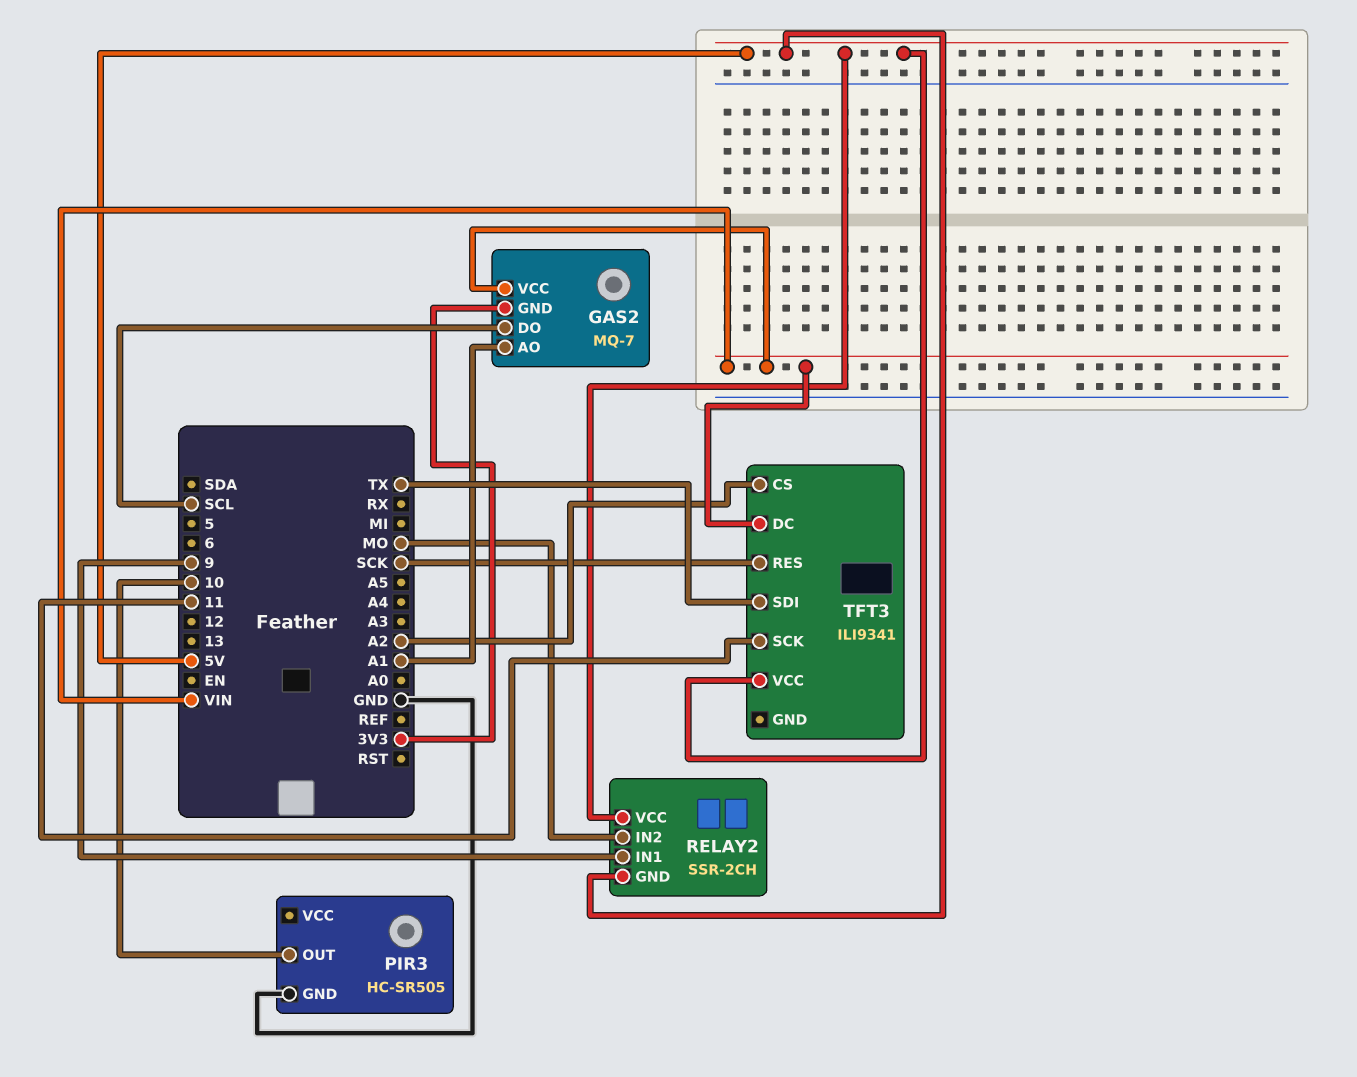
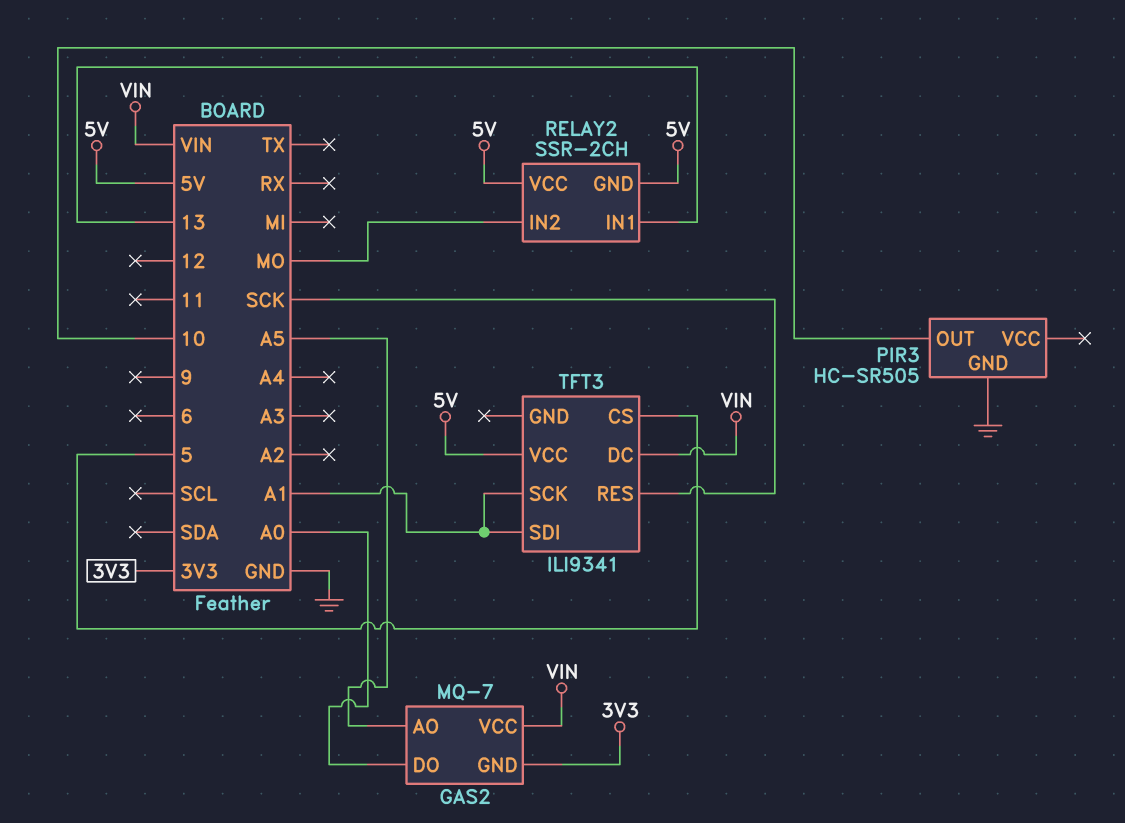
GAS2 pin AO: A1 -> A5
GAS2 pin DO: SCL -> A0
RELAY2 pin IN1: 9 -> 13
TFT3 pin CS: A2 -> 5
TFT3 pin SCK: 11 -> A1
TFT3 pin SDI: TX -> A1

